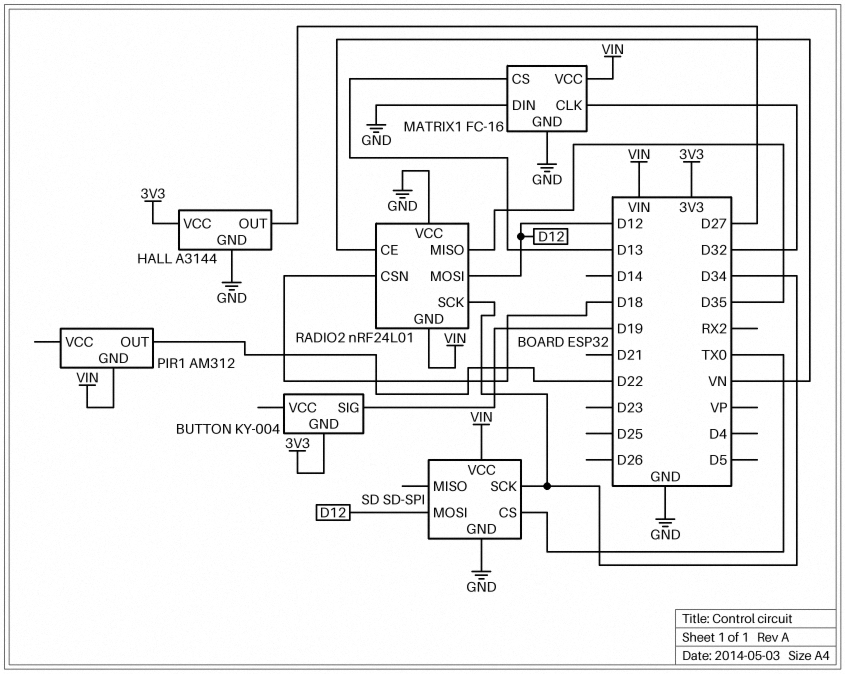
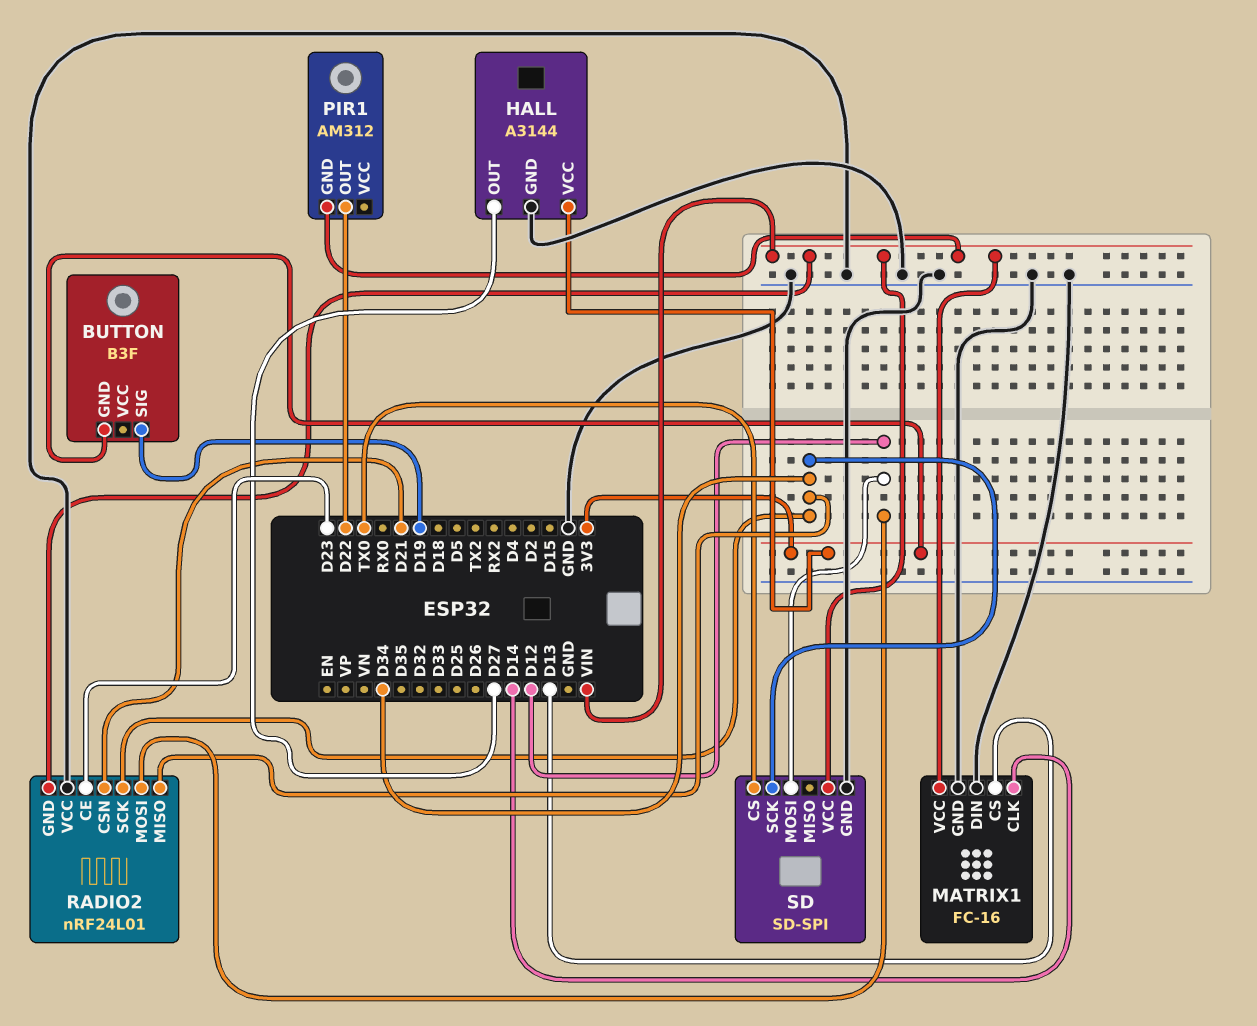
BUTTON: KY-004 -> B3F
MATRIX1 pin CLK: D32 -> D14
RADIO2 pin CE: VN -> D23
RADIO2 pin CSN: D18 -> D21
RADIO2 pin MISO: D35 -> D34

